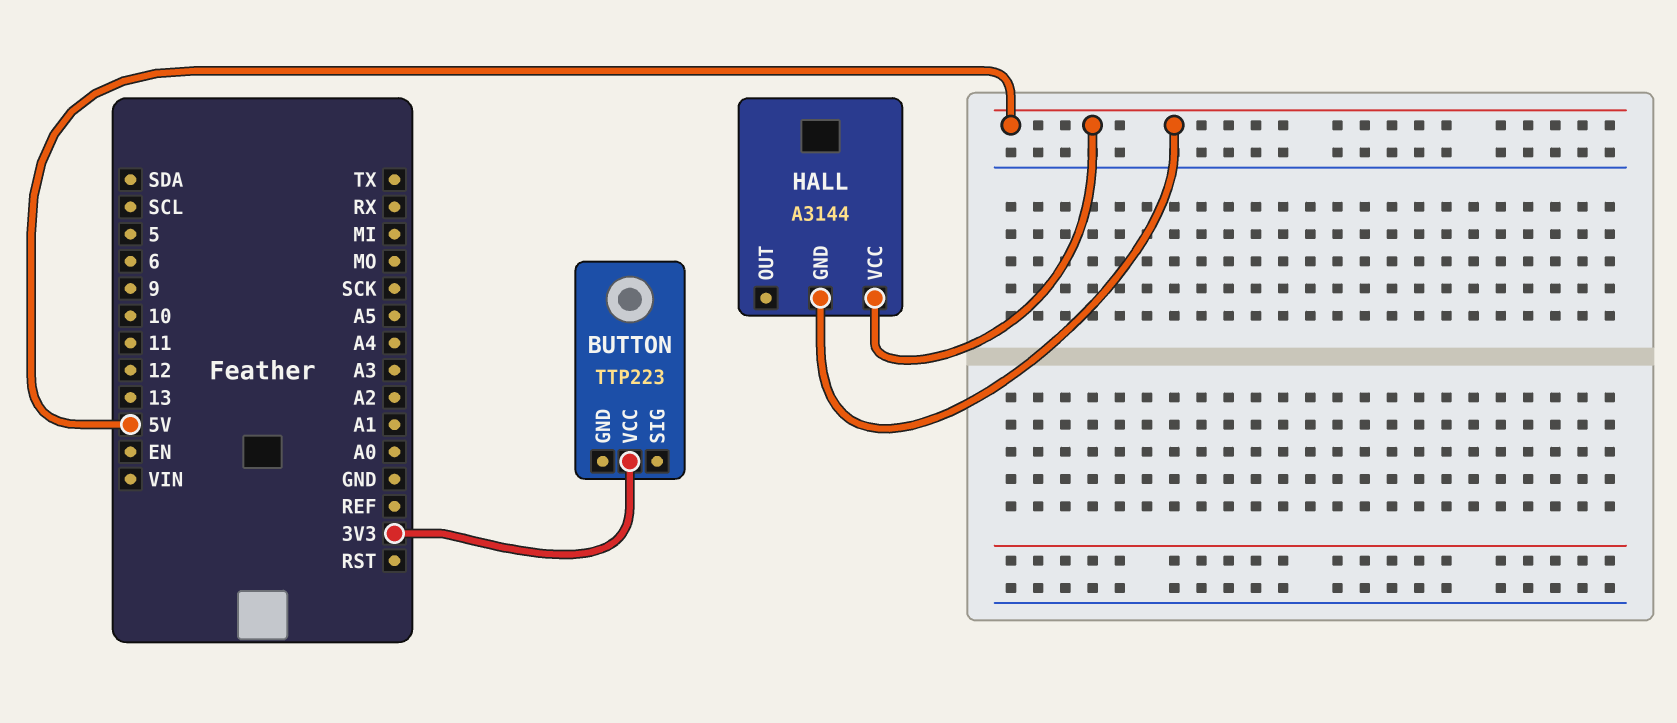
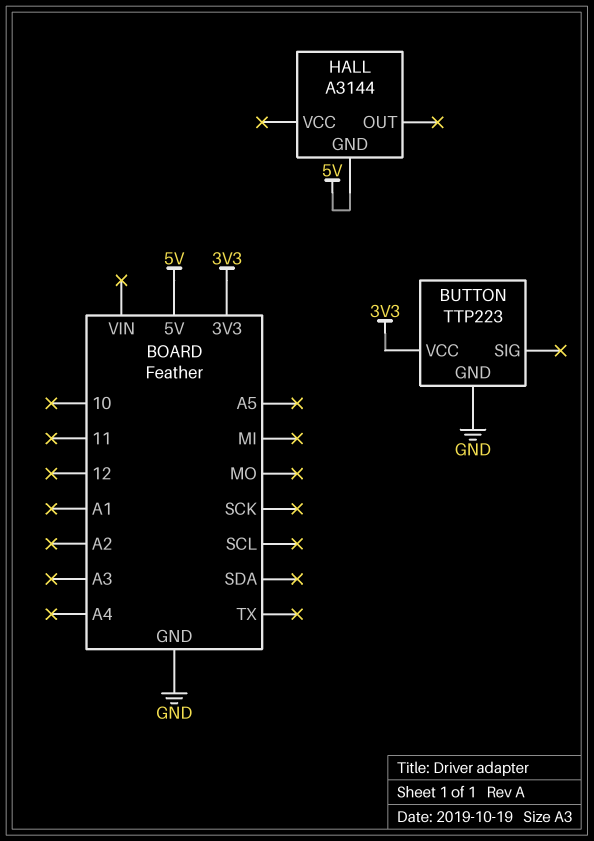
BUTTON pin GND: none -> GND
HALL pin VCC: 5V -> none

